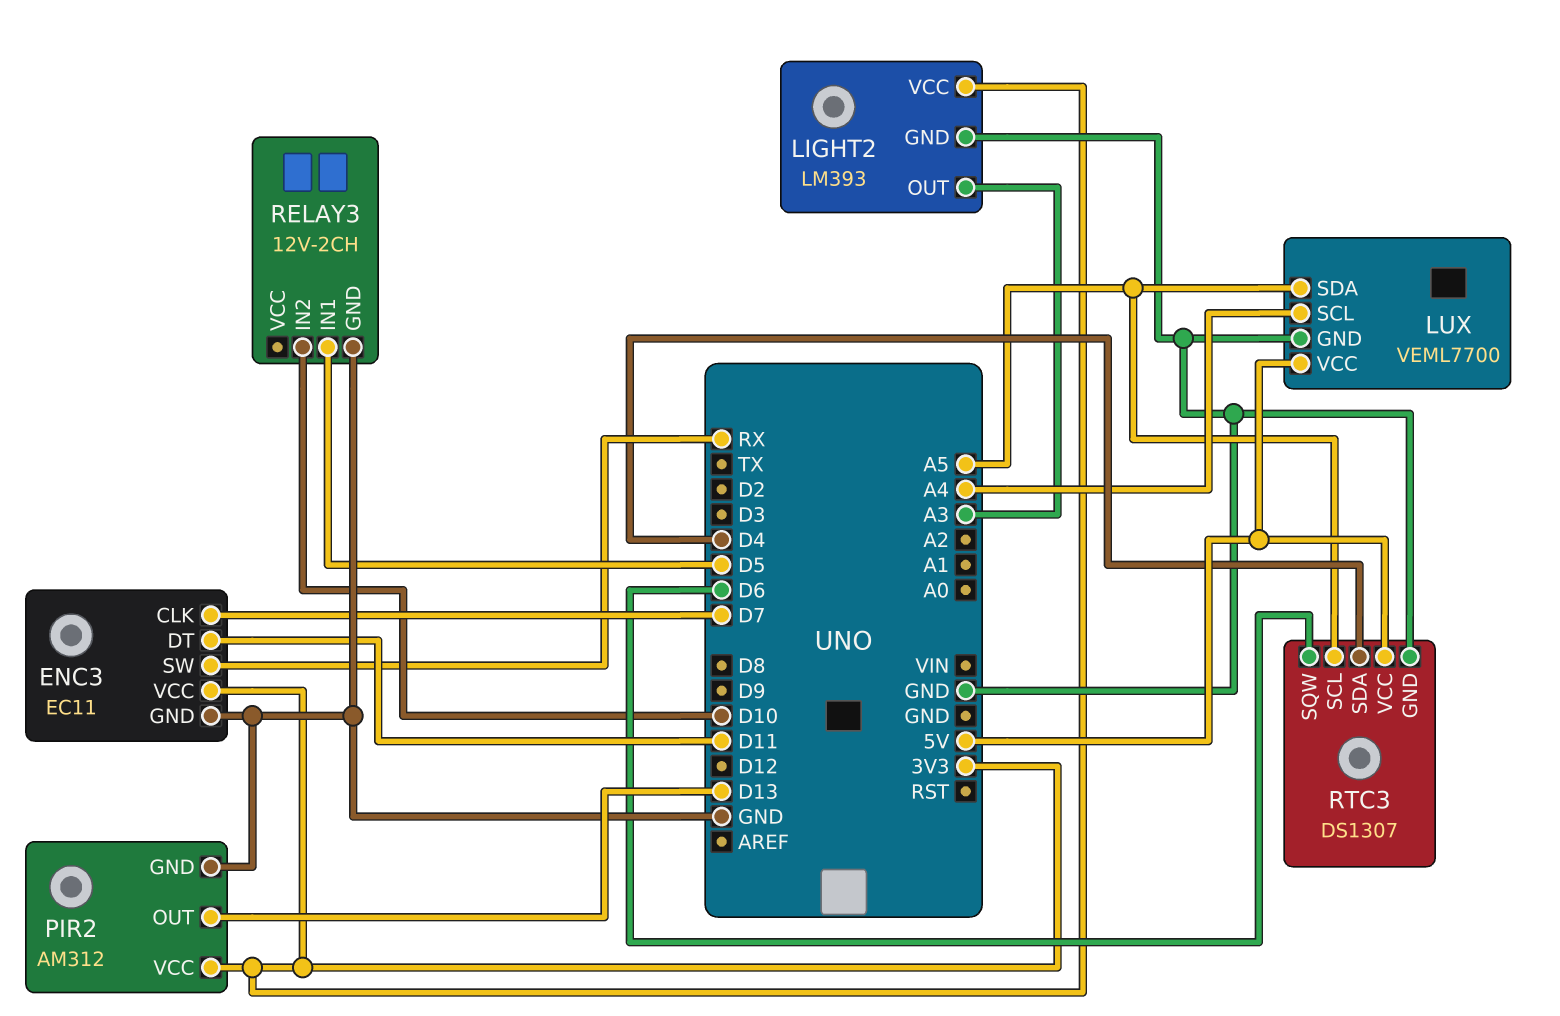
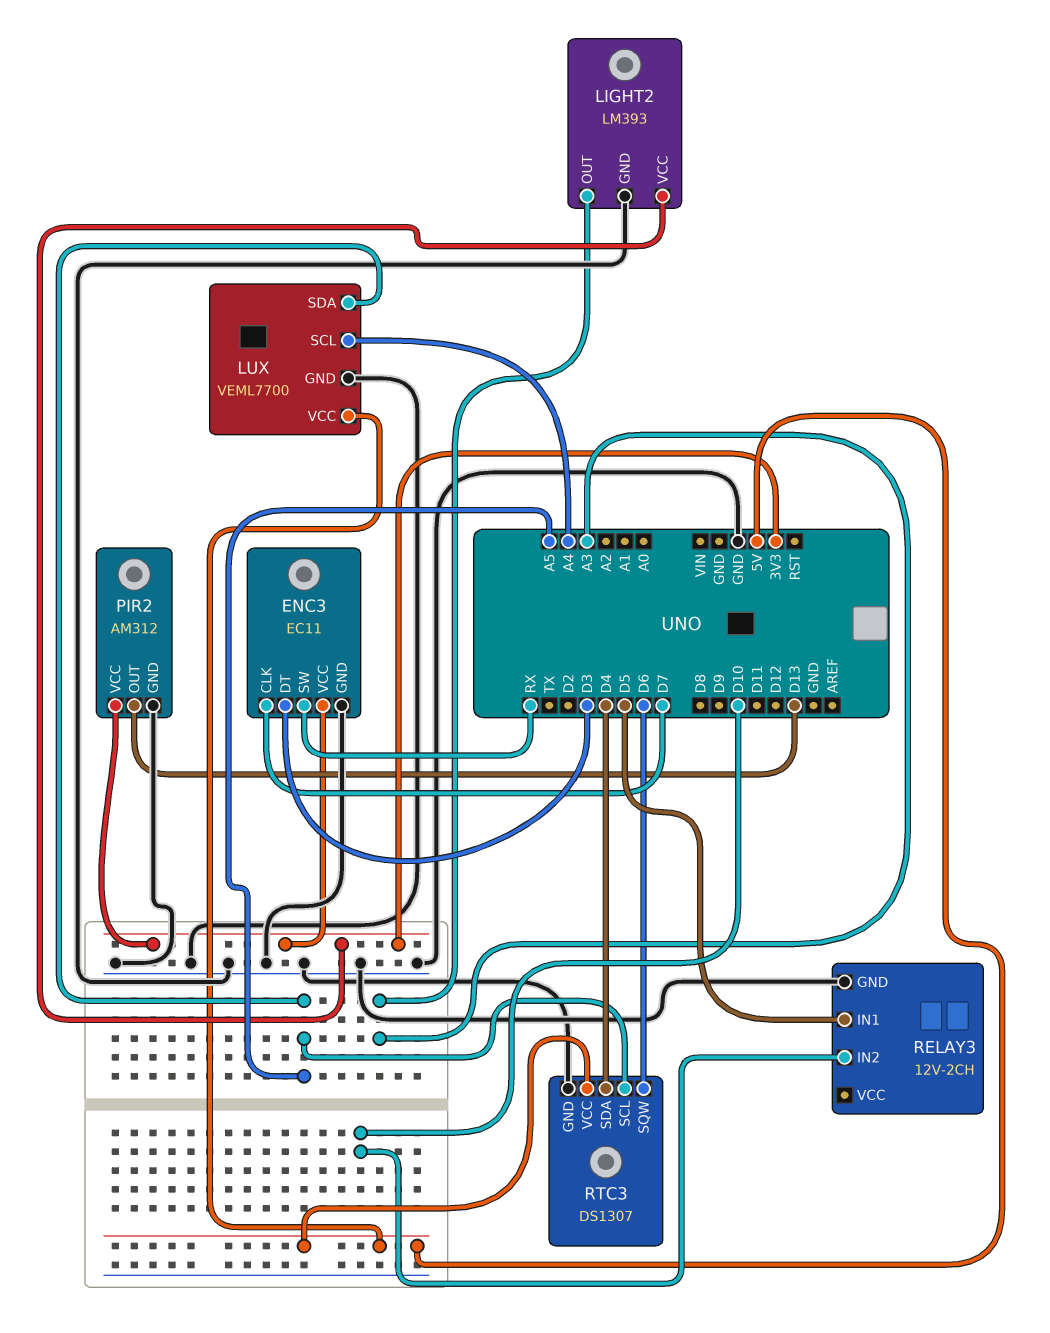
ENC3 pin DT: D11 -> D3

